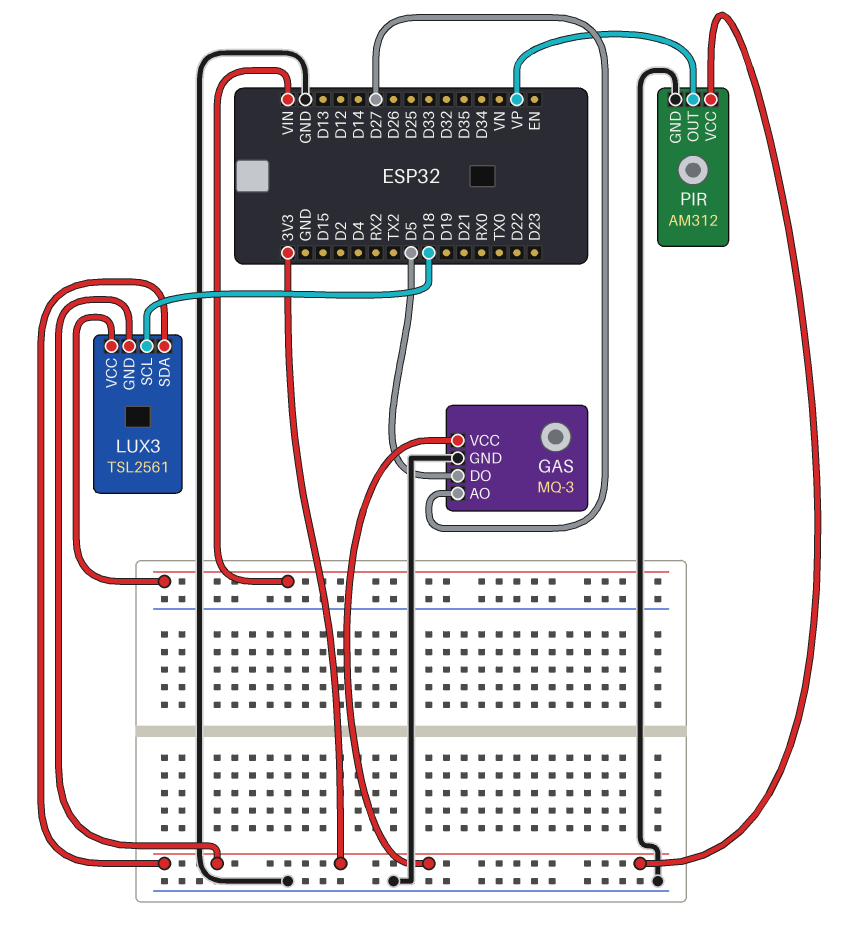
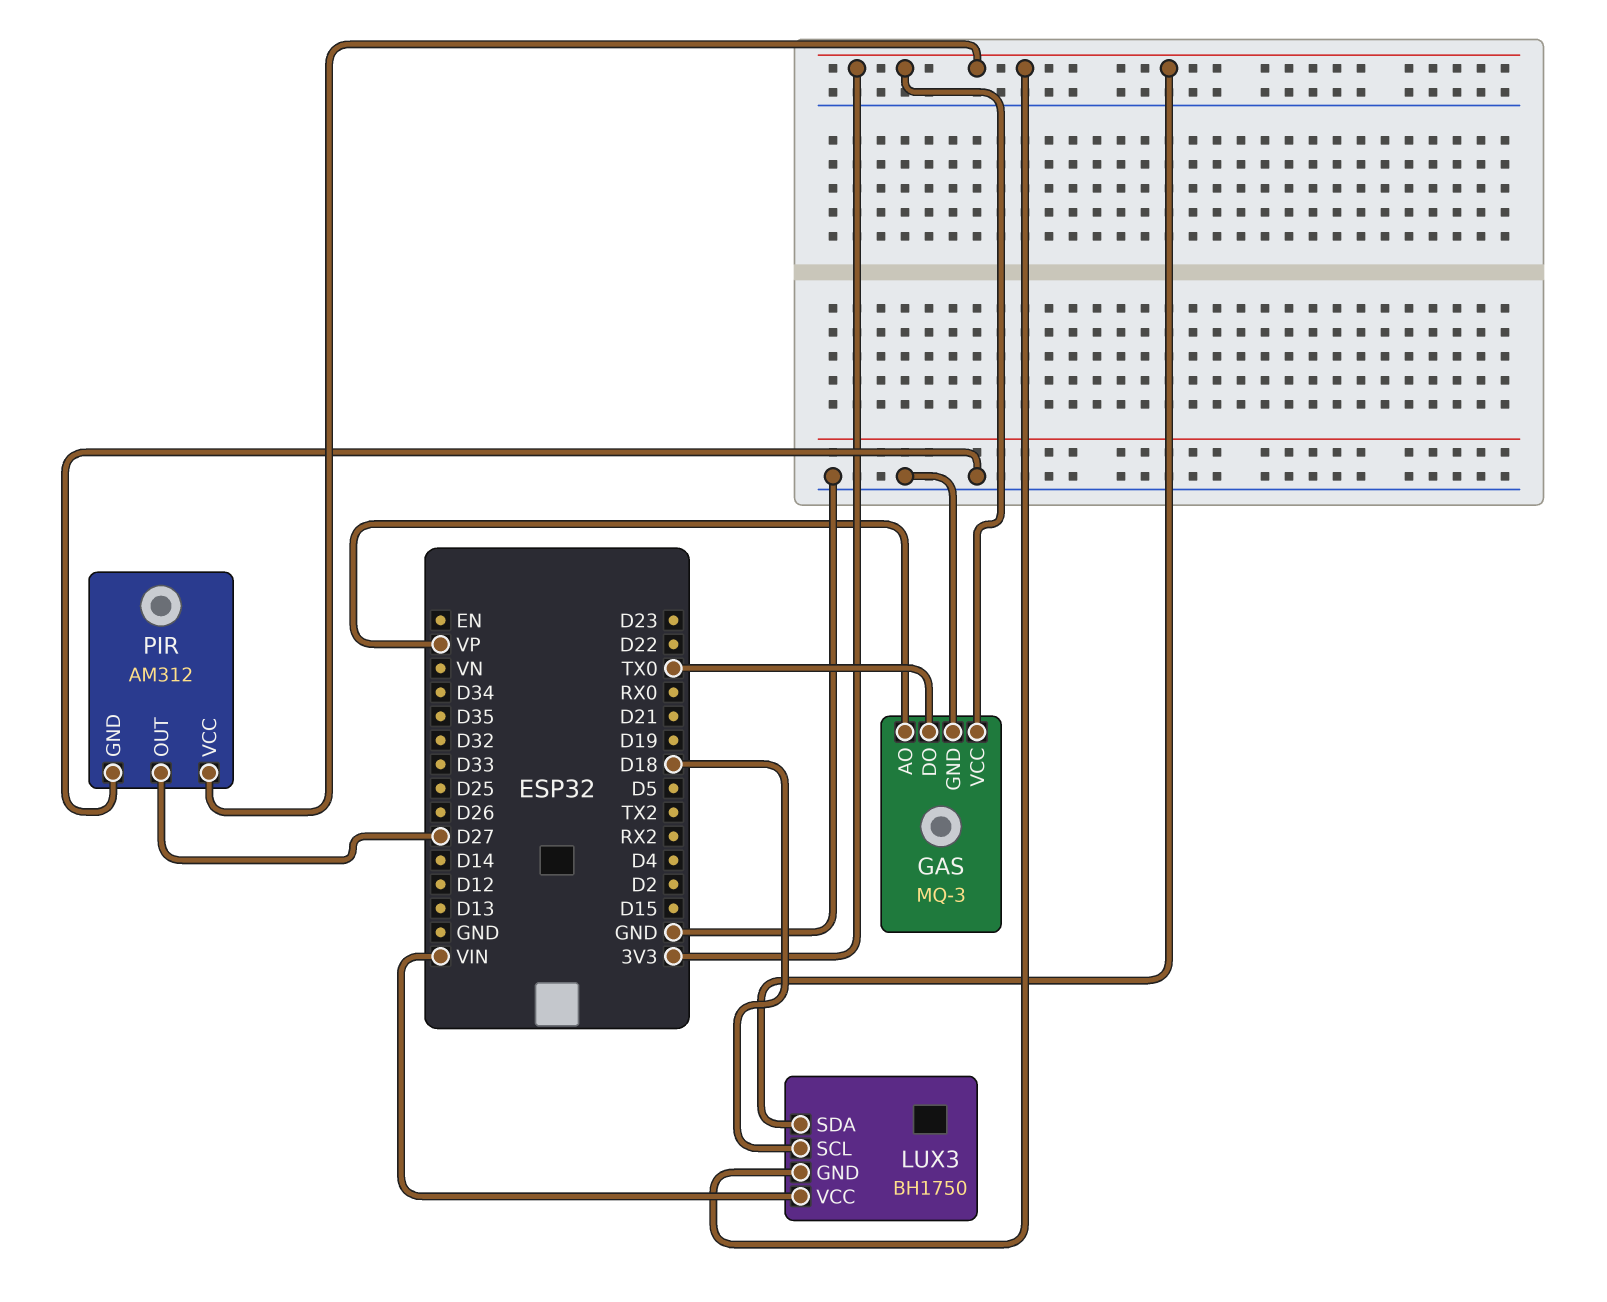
GAS pin AO: D27 -> VP
GAS pin DO: D5 -> TX0
LUX3: TSL2561 -> BH1750
PIR pin OUT: VP -> D27

